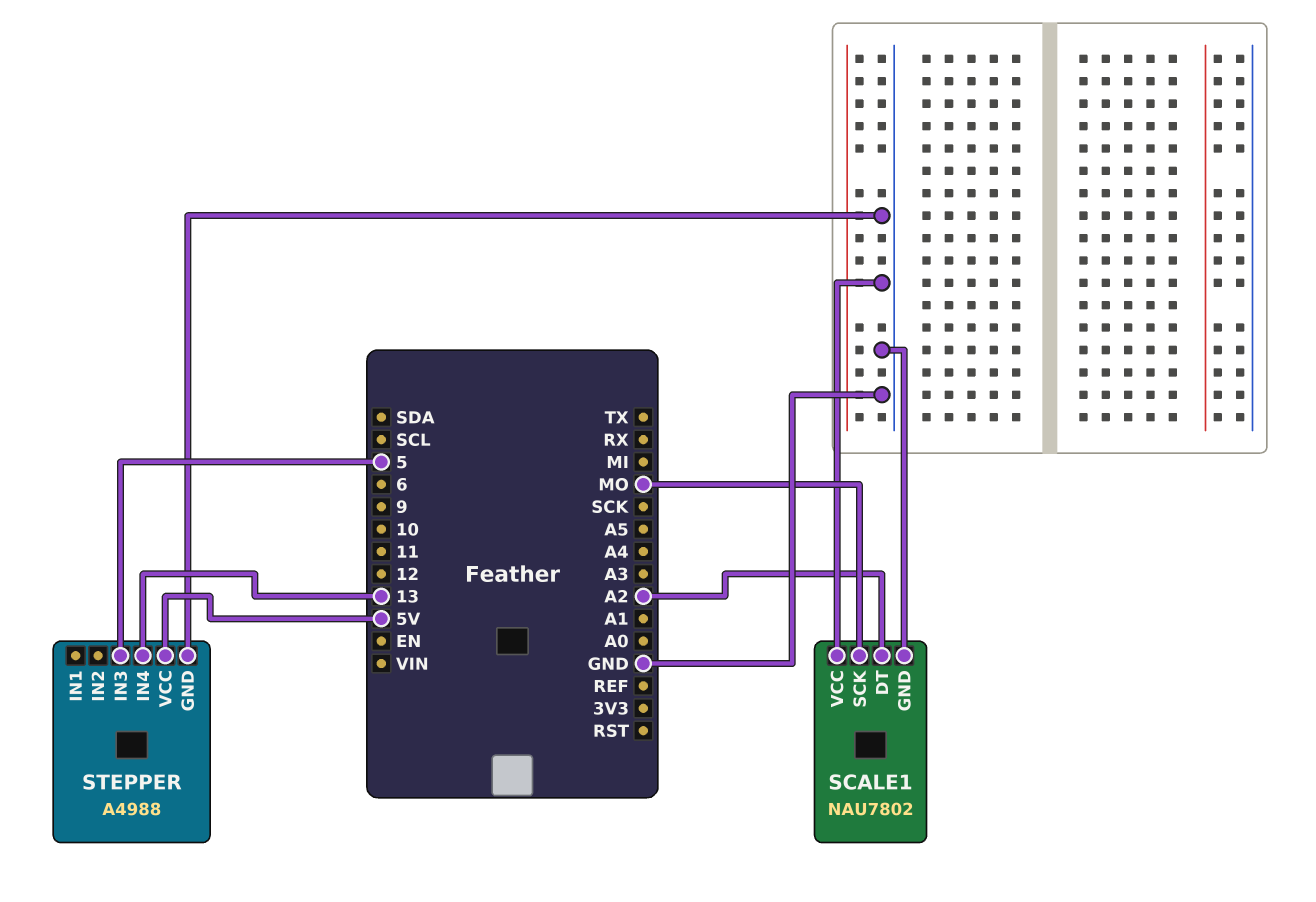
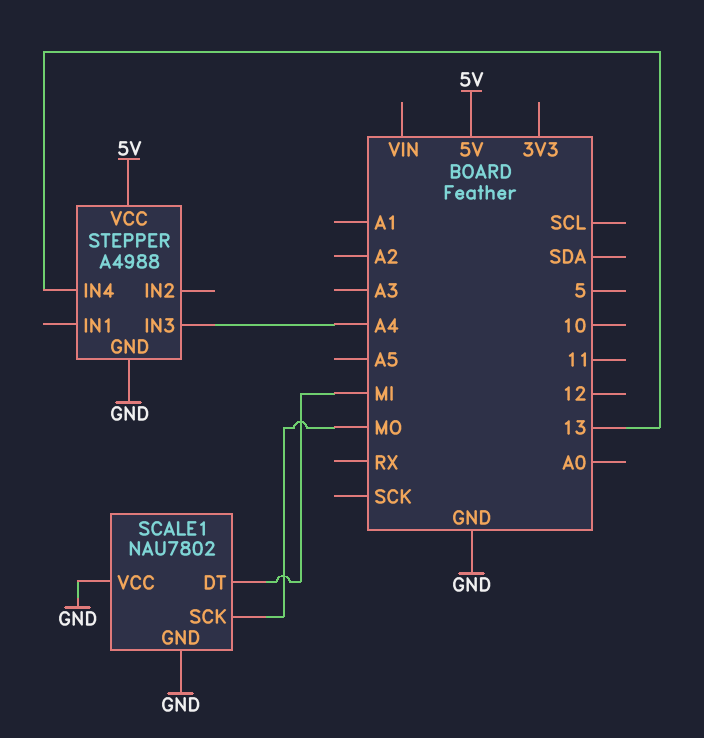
SCALE1 pin DT: A2 -> MI
STEPPER pin IN3: 5 -> A4

